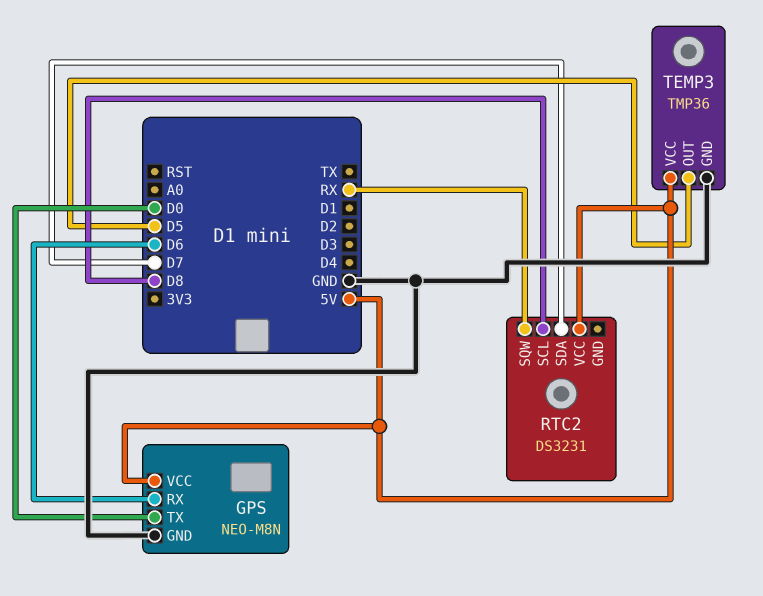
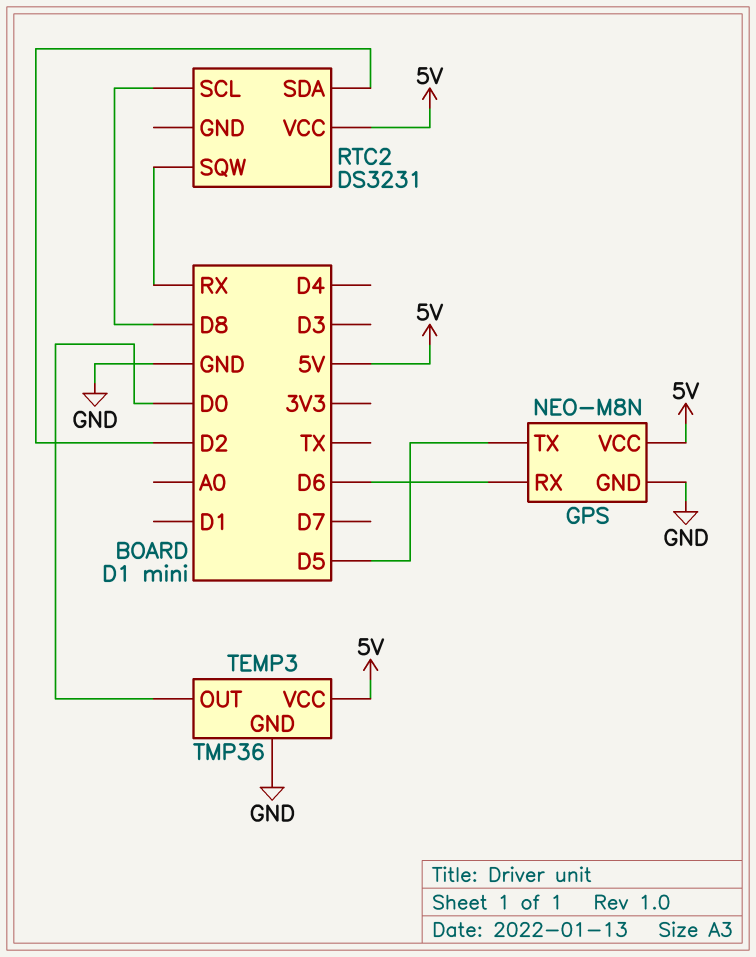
GPS pin TX: D0 -> D5
RTC2 pin SDA: D7 -> D2
TEMP3 pin OUT: D5 -> D0

